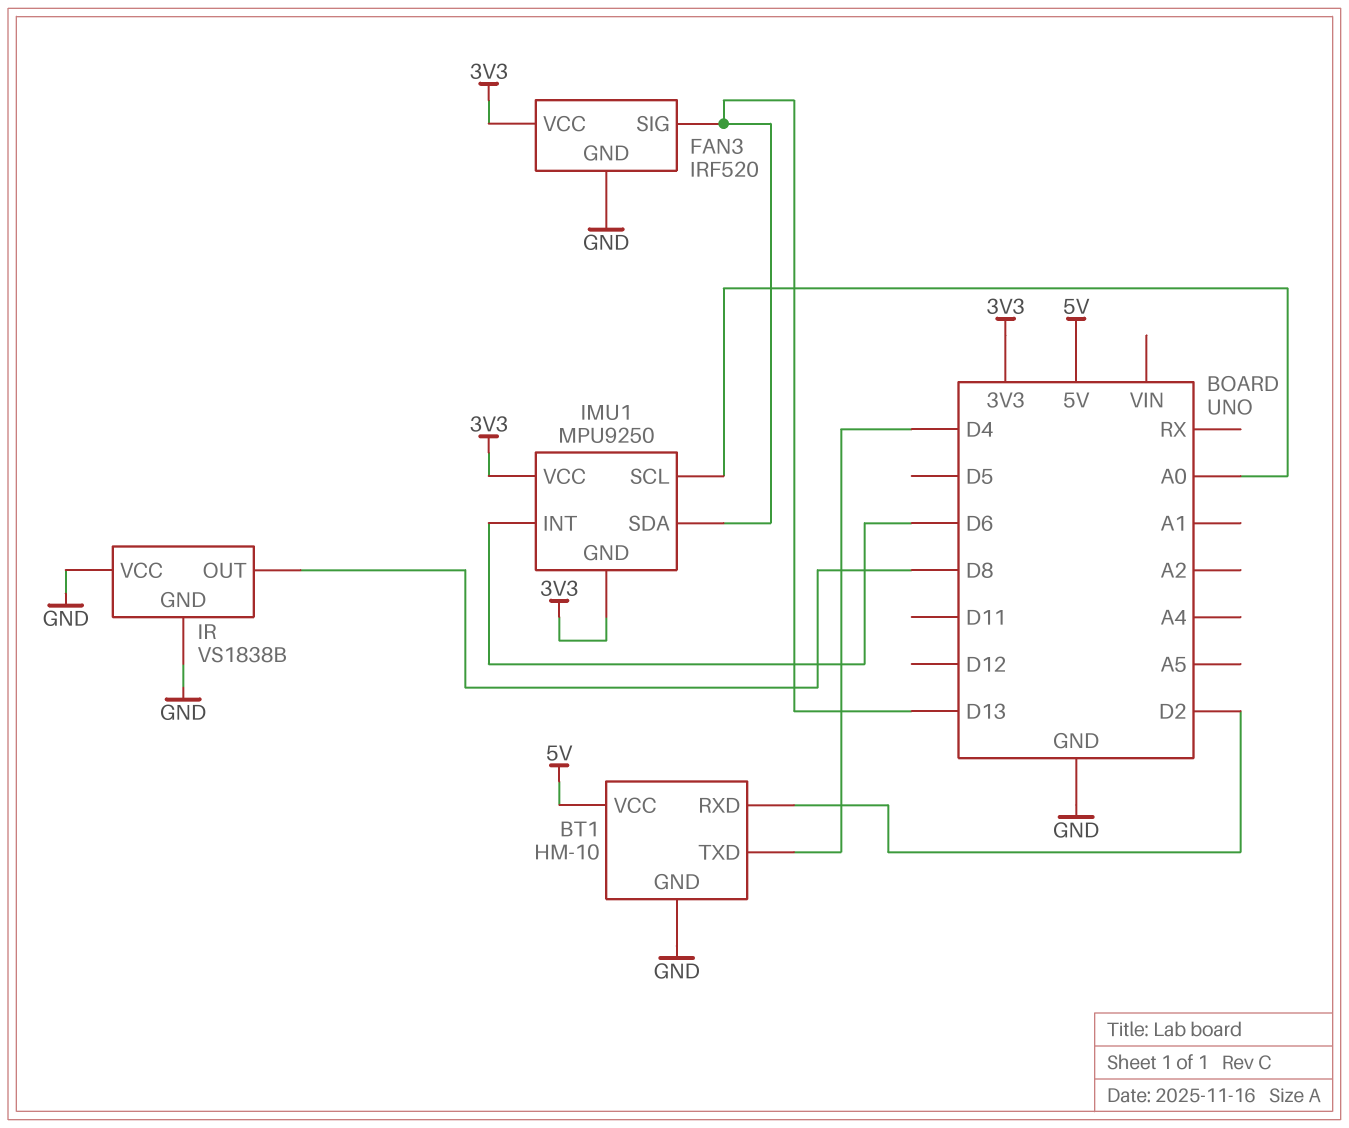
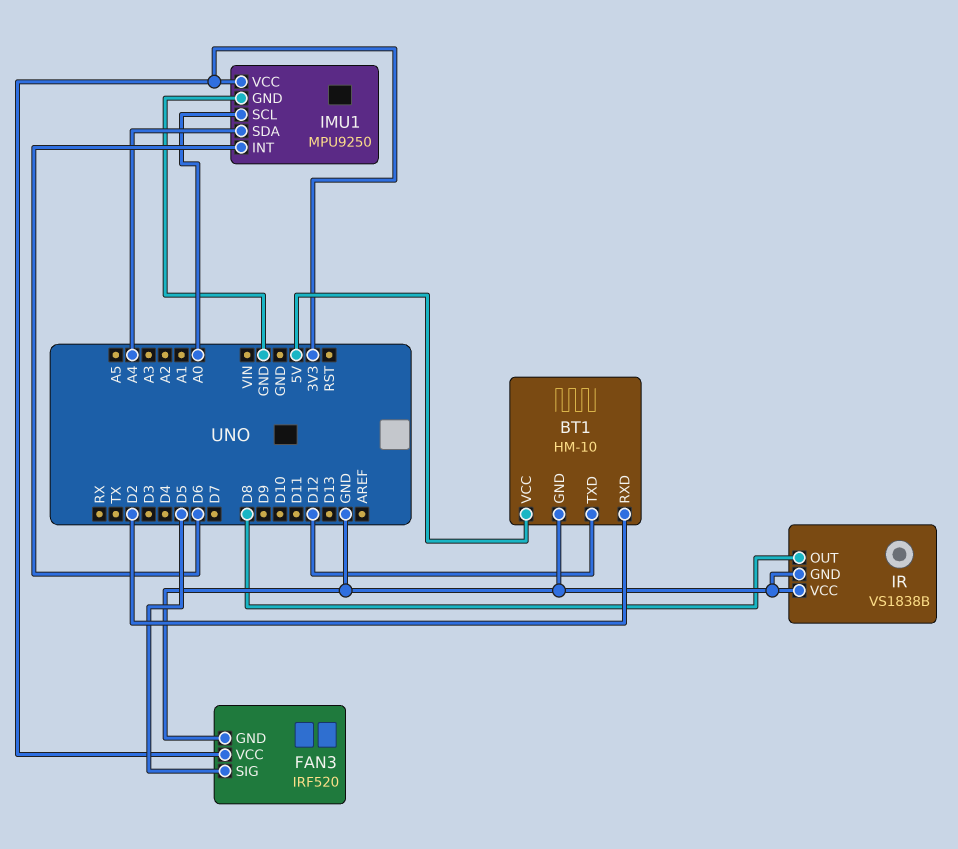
BT1 pin TXD: D4 -> D12
FAN3 pin SIG: D13 -> D5
IMU1 pin GND: 3V3 -> GND
IMU1 pin SDA: D13 -> A4

